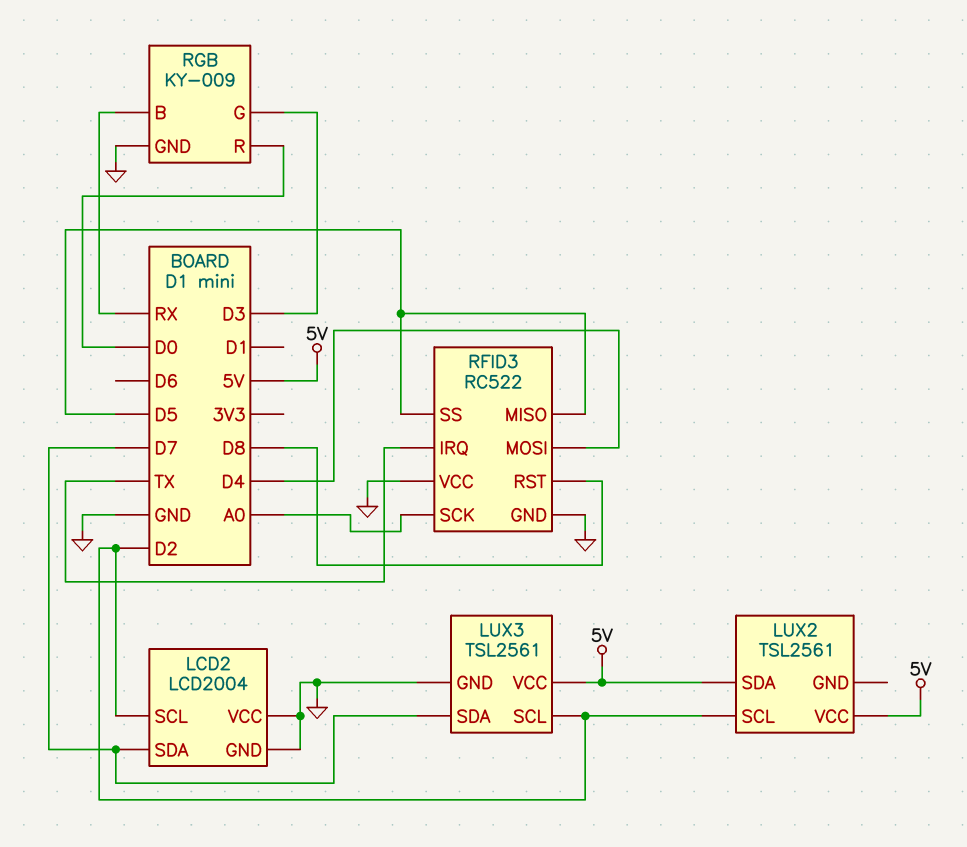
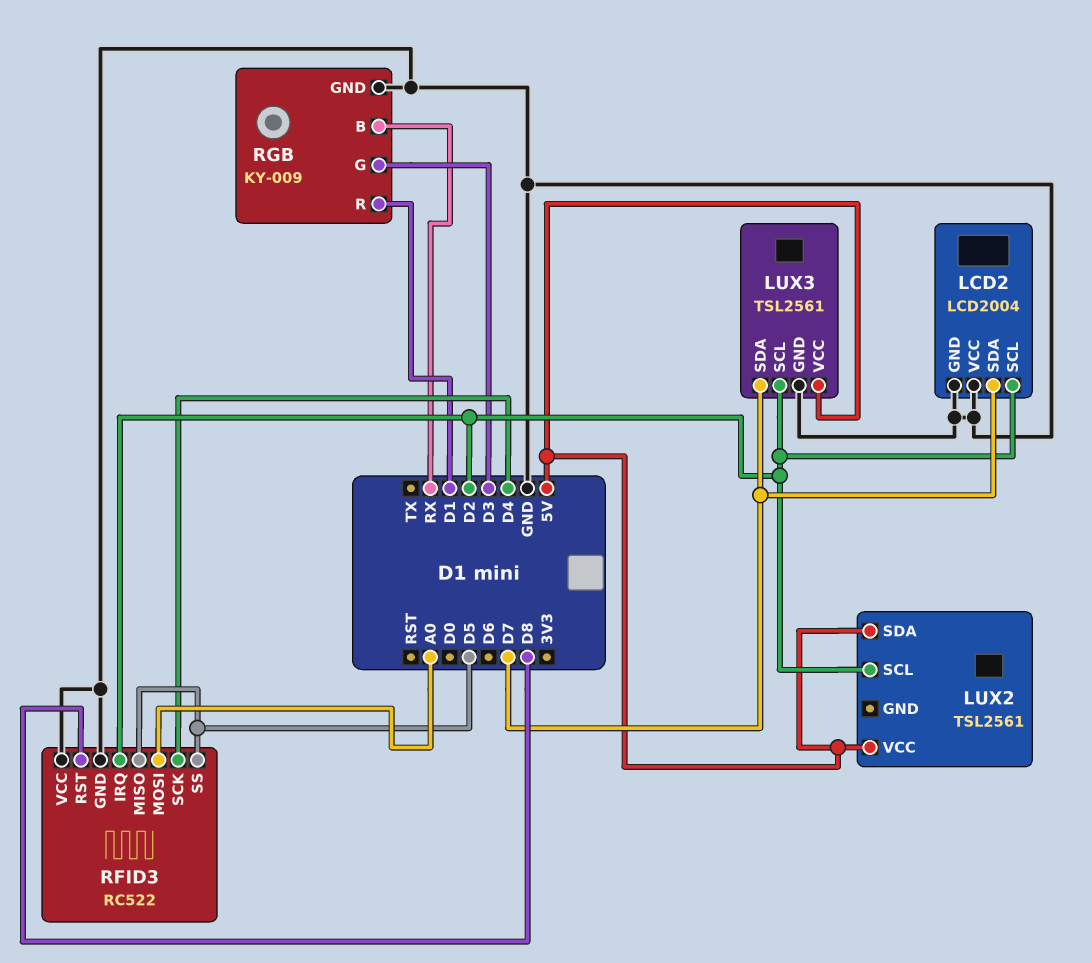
RFID3 pin IRQ: TX -> D2
RFID3 pin MOSI: D4 -> A0
RFID3 pin SCK: A0 -> D4
RGB pin R: D0 -> D1

